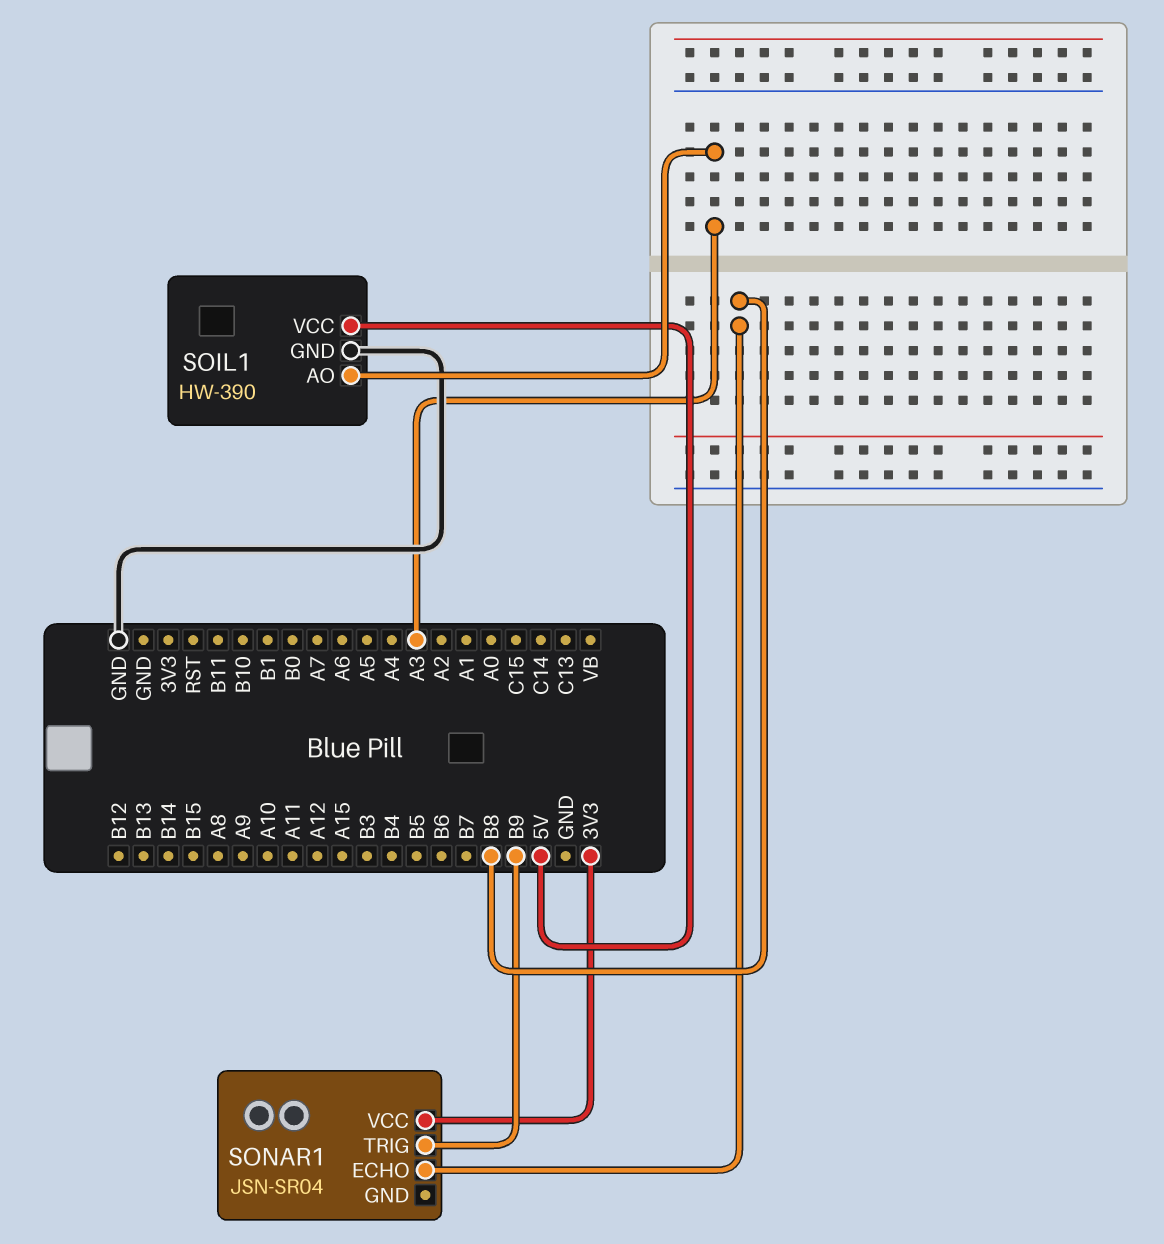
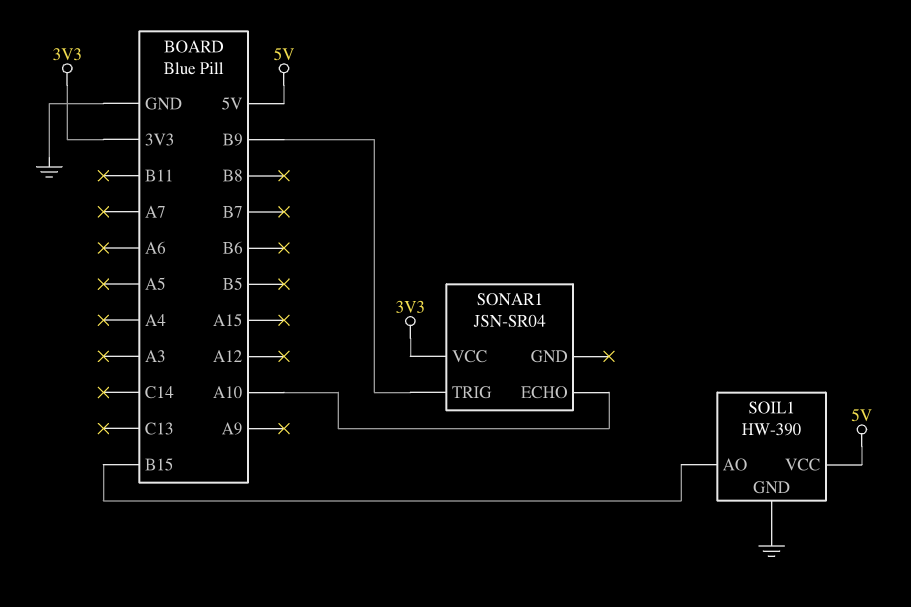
SOIL1 pin AO: A3 -> B15
SONAR1 pin ECHO: B8 -> A10

